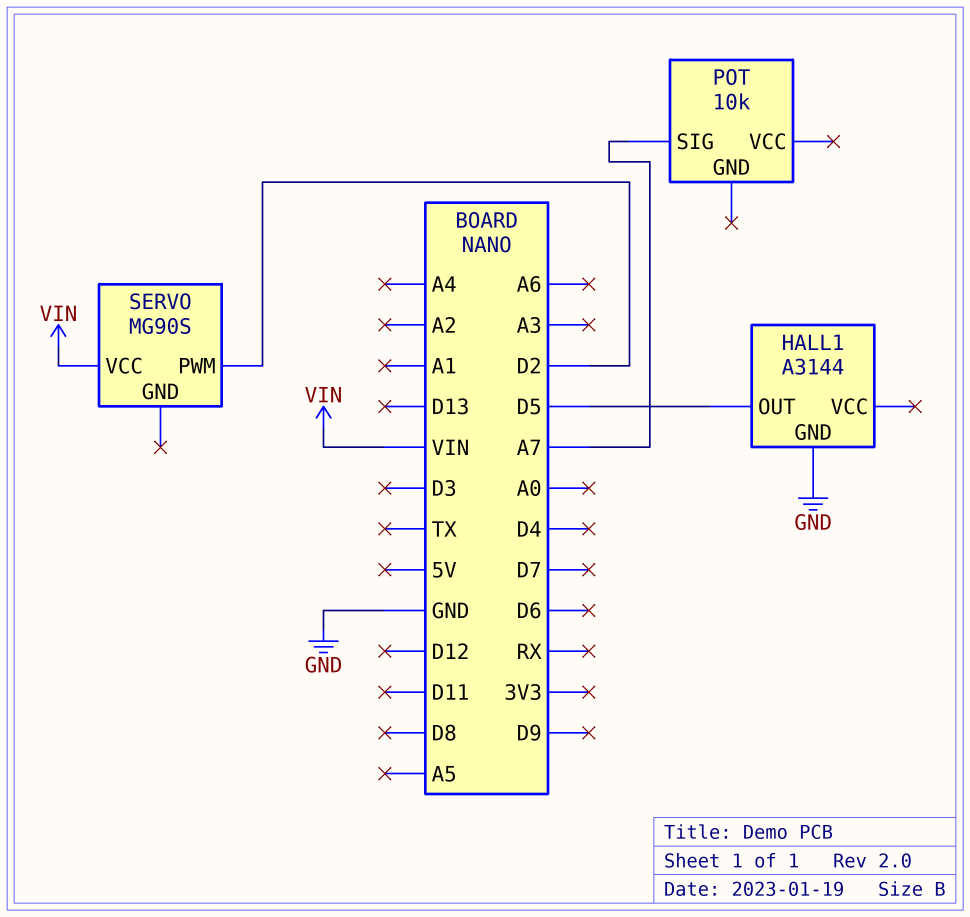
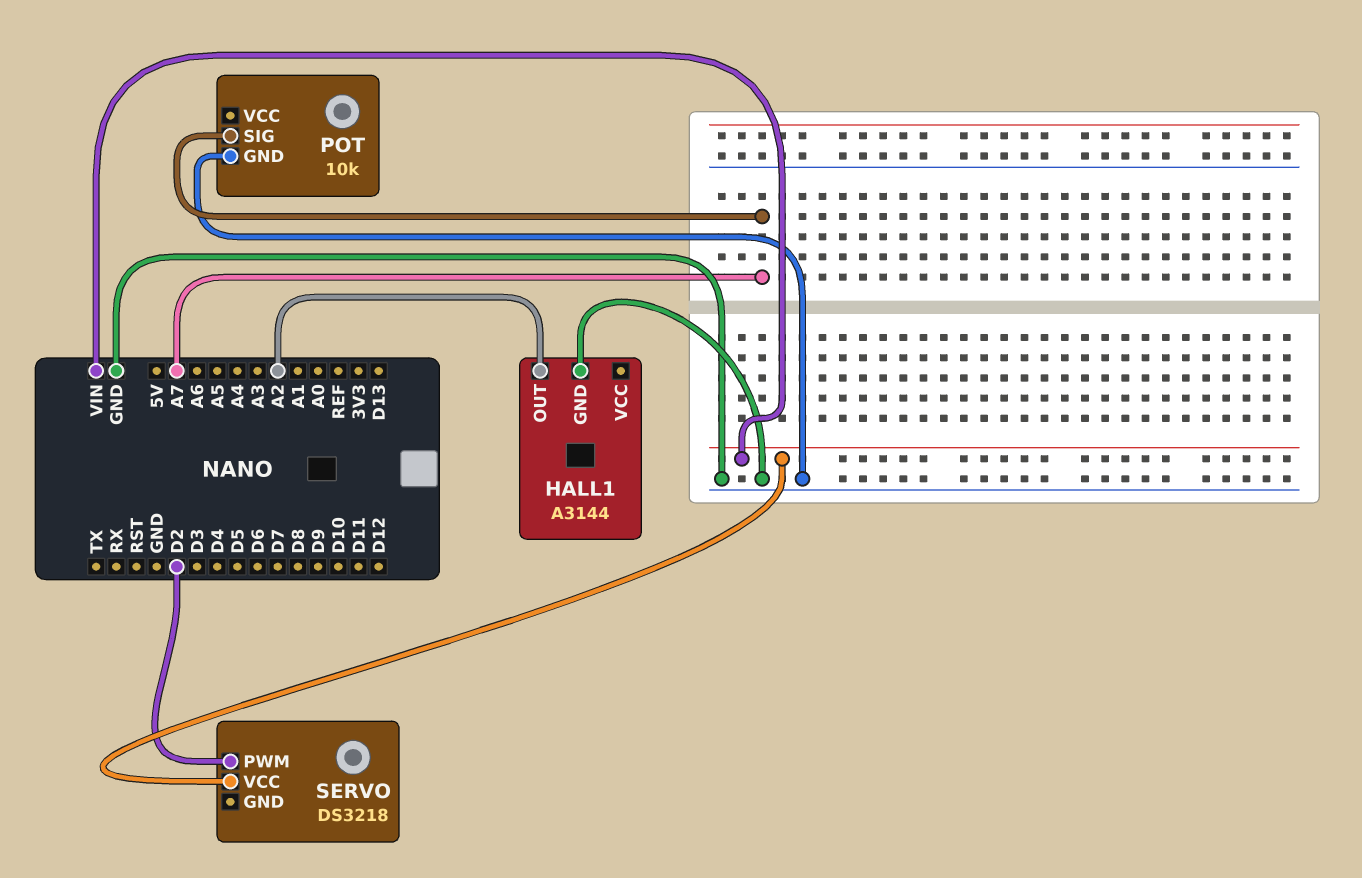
HALL1 pin OUT: D5 -> A2
POT pin GND: none -> GND
SERVO: MG90S -> DS3218

